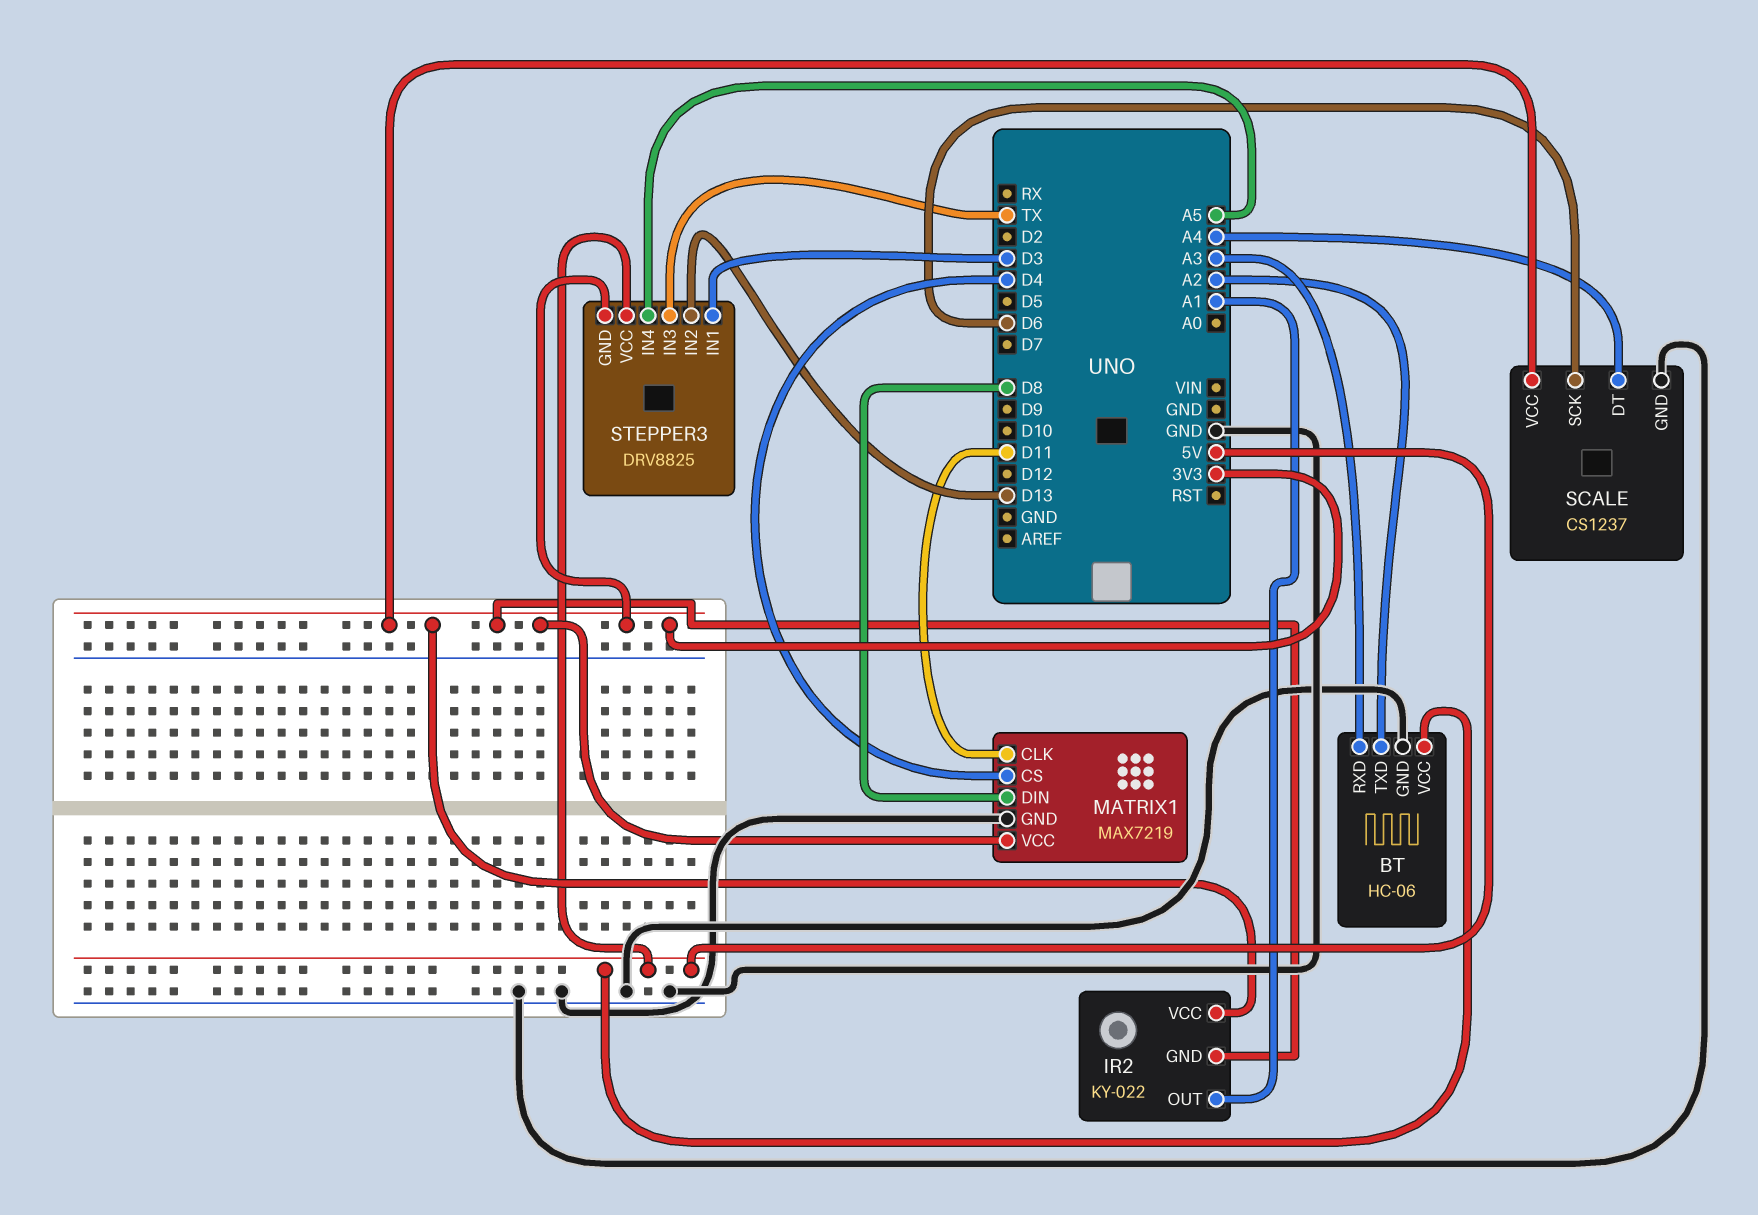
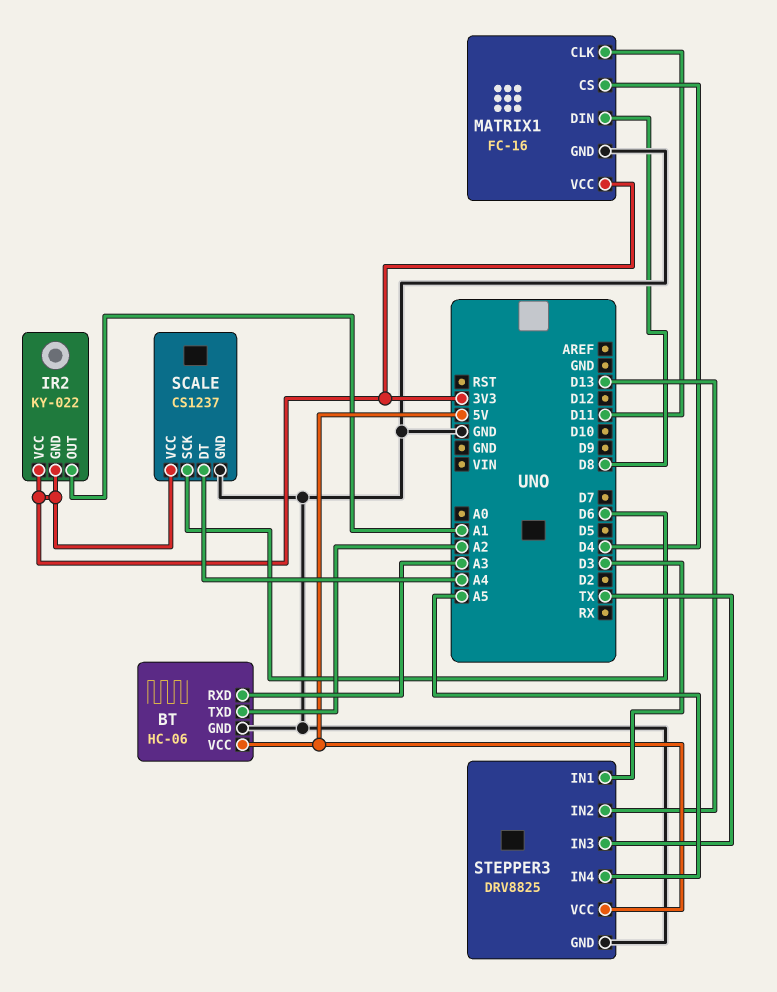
MATRIX1: MAX7219 -> FC-16
STEPPER3 pin GND: 3V3 -> GND

